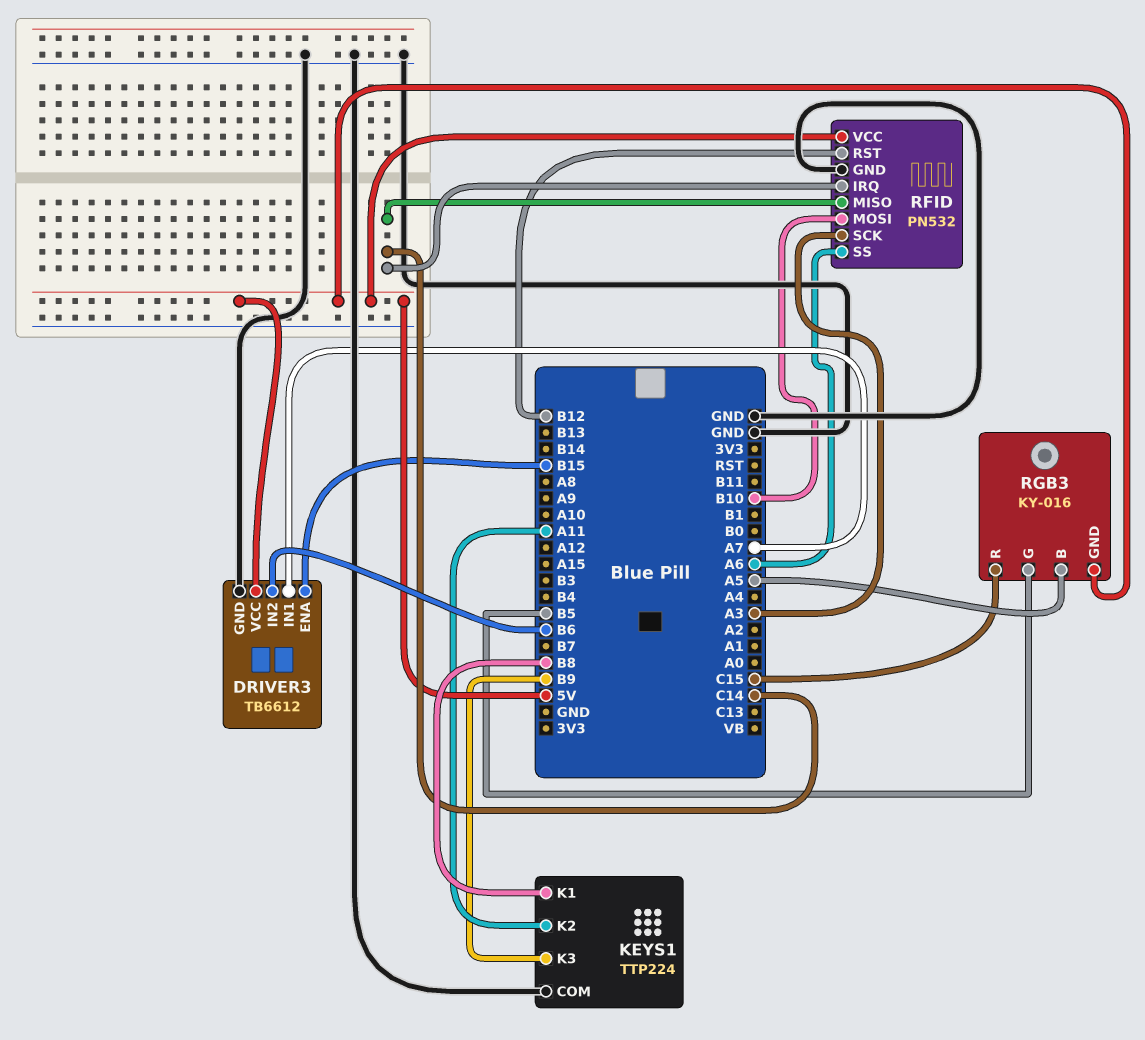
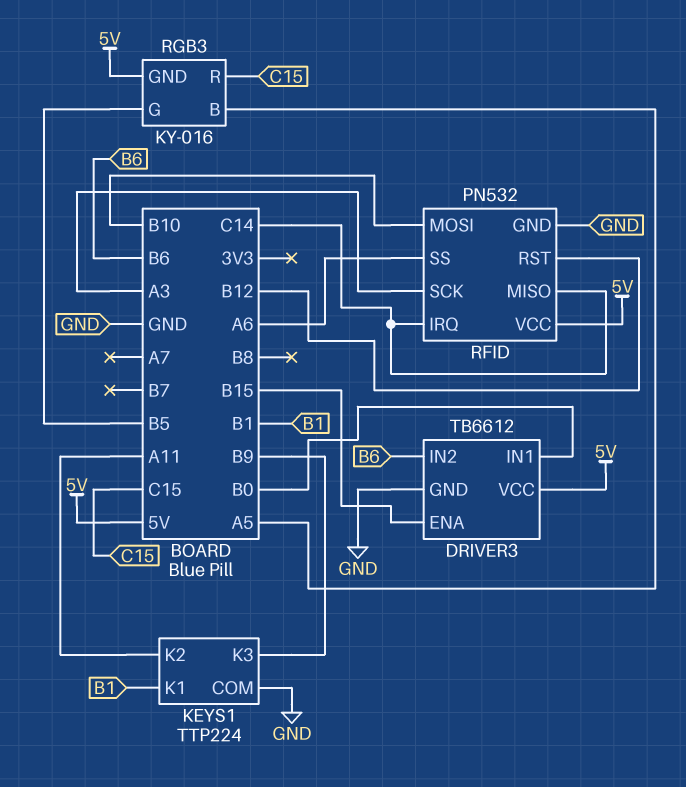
DRIVER3 pin IN1: A7 -> B0
KEYS1 pin K1: B8 -> B1

